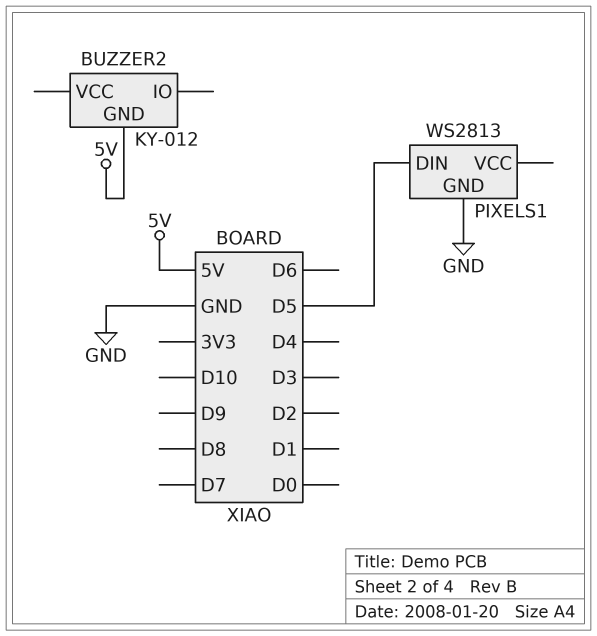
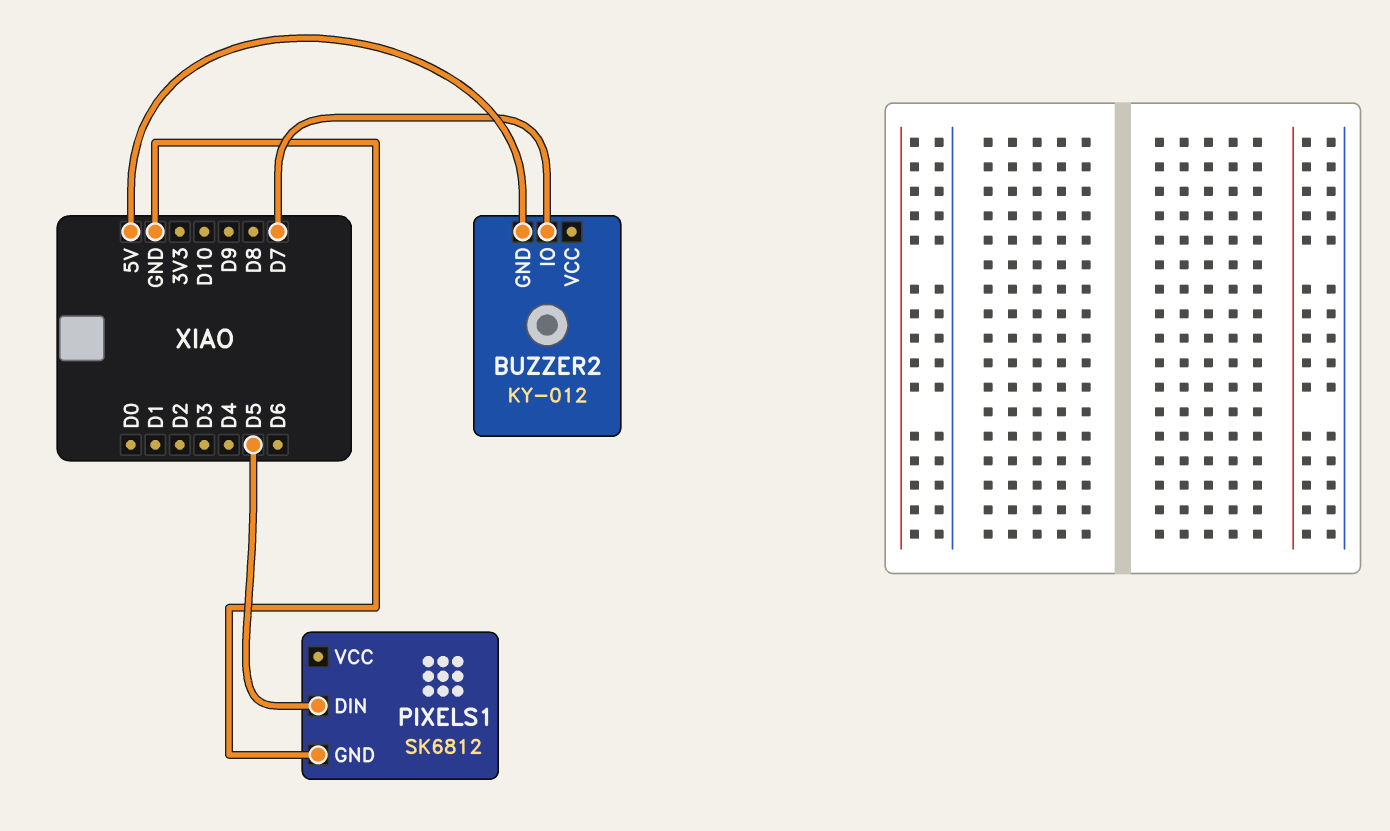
BUZZER2 pin IO: none -> D7
PIXELS1: WS2813 -> SK6812

